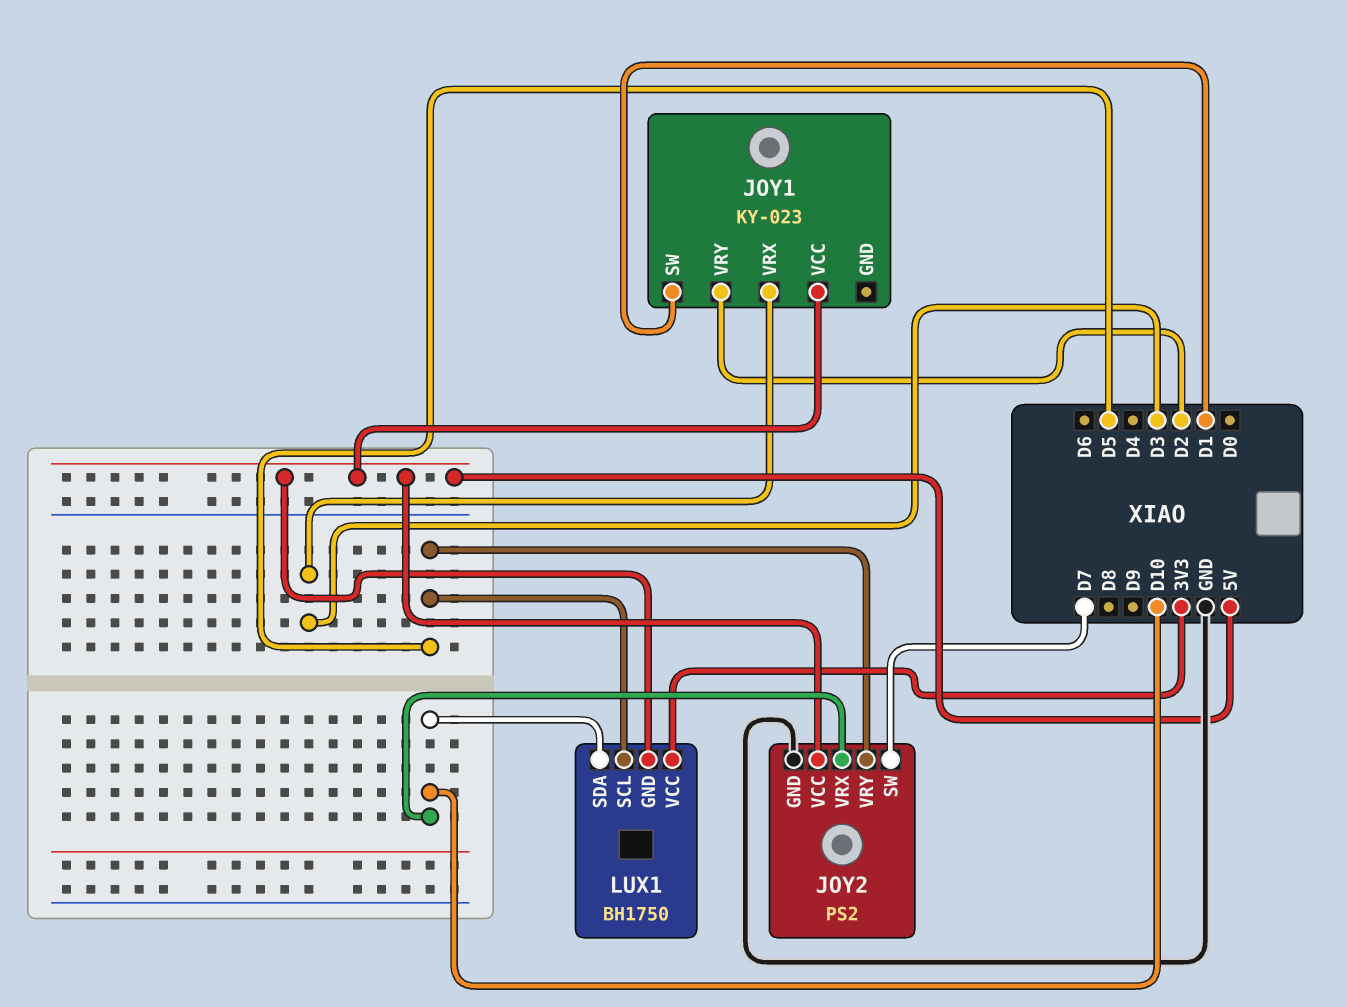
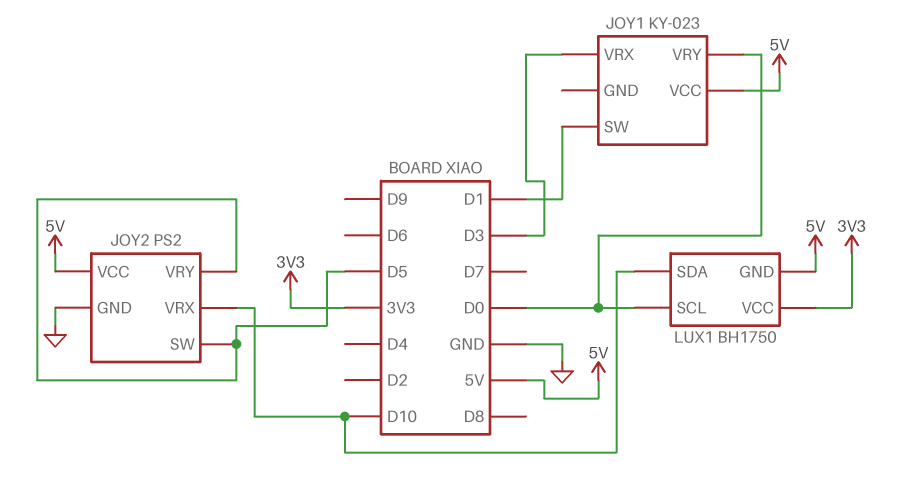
JOY1 pin VRY: D2 -> D0
JOY2 pin SW: D7 -> D5
LUX1 pin SCL: D5 -> D0

